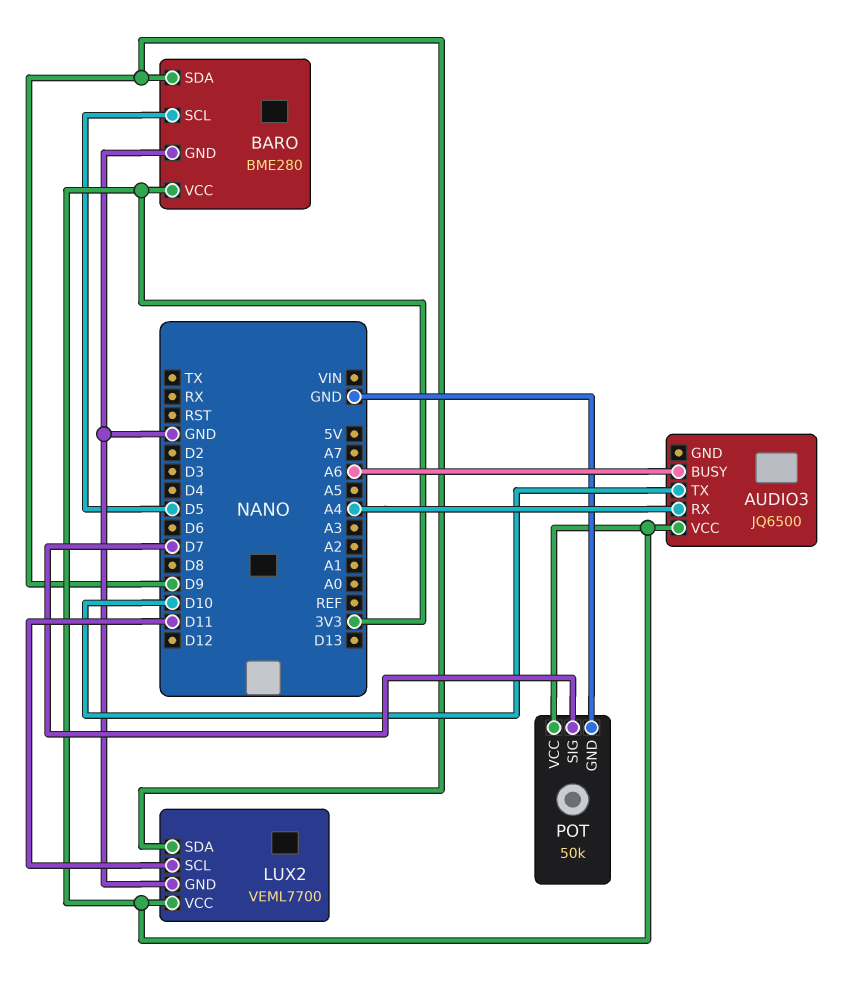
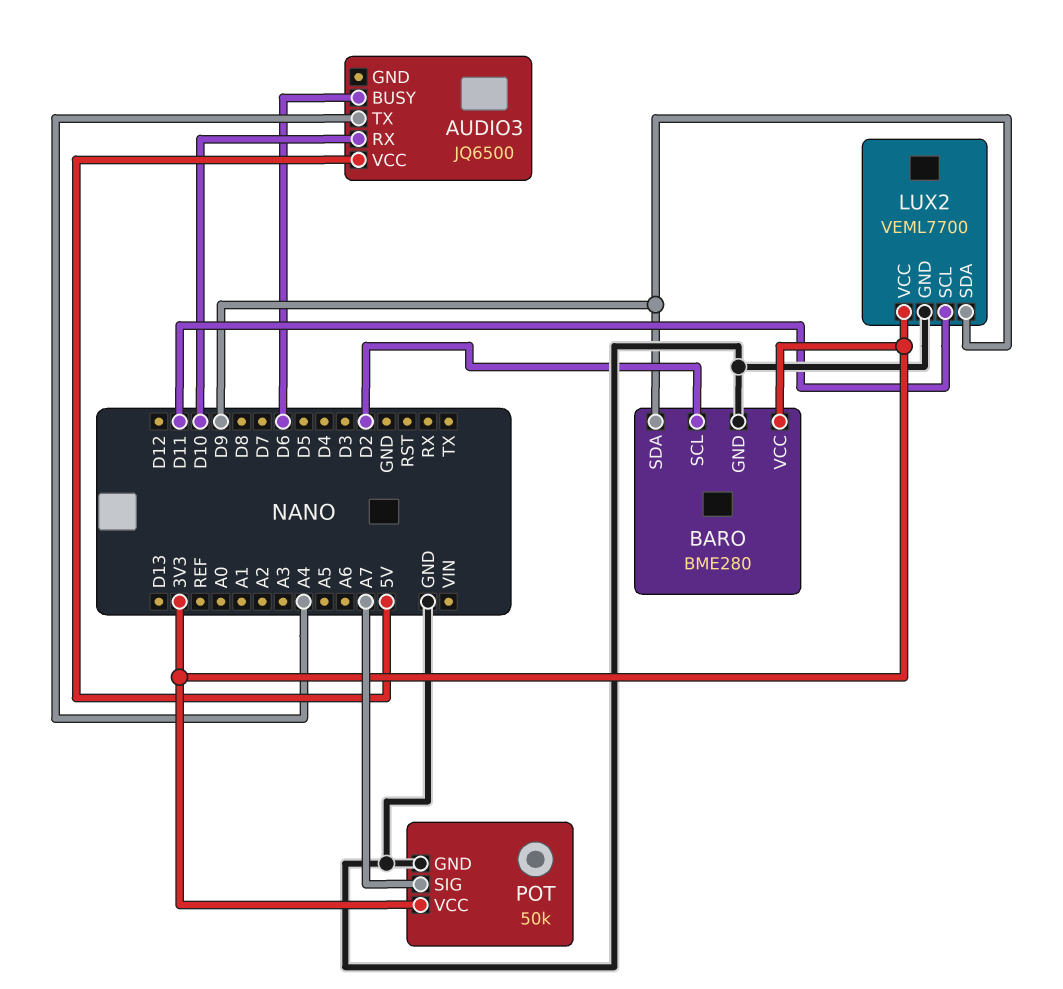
AUDIO3 pin BUSY: A6 -> D6
AUDIO3 pin RX: A4 -> D10
AUDIO3 pin TX: D10 -> A4
AUDIO3 pin VCC: 3V3 -> 5V
BARO pin SCL: D5 -> D2
POT pin SIG: D7 -> A7

